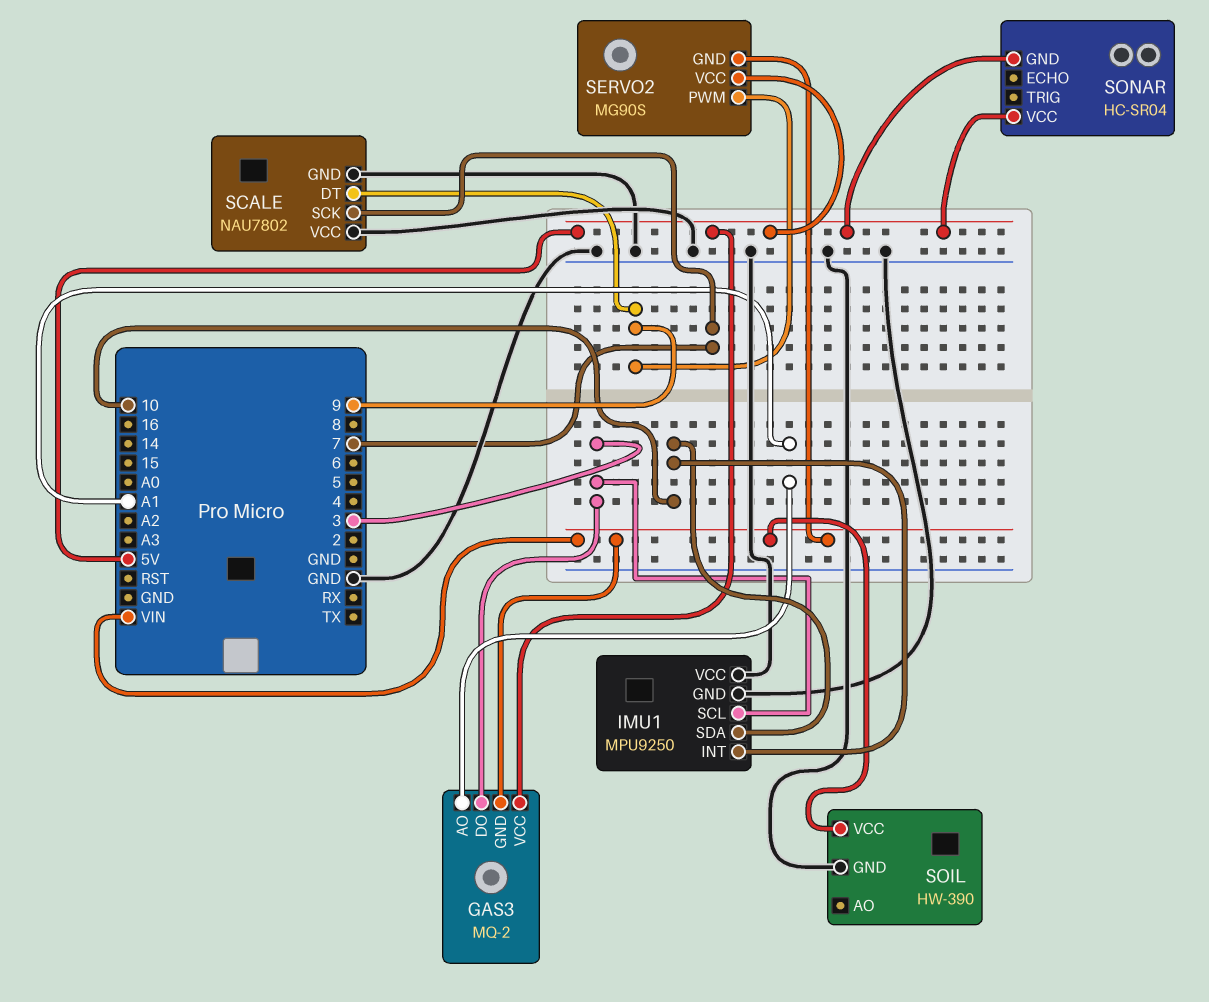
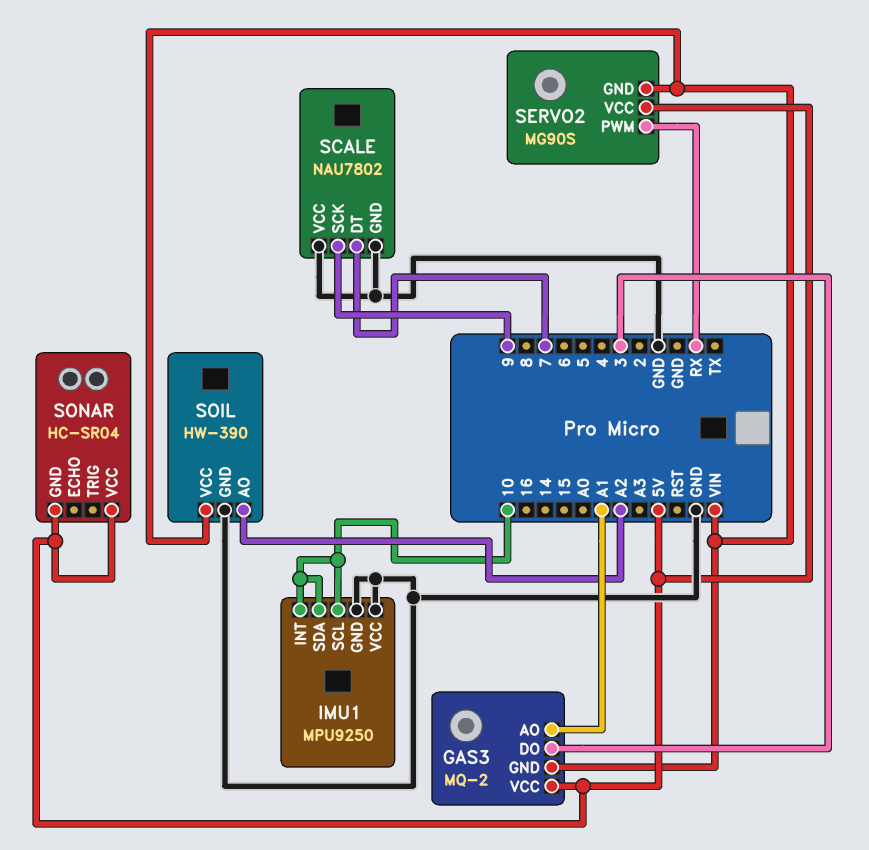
IMU1 pin SCL: 3 -> 10
SCALE pin DT: 9 -> 7
SCALE pin SCK: 7 -> 9
SERVO2 pin PWM: 9 -> RX
SOIL pin AO: none -> A2

